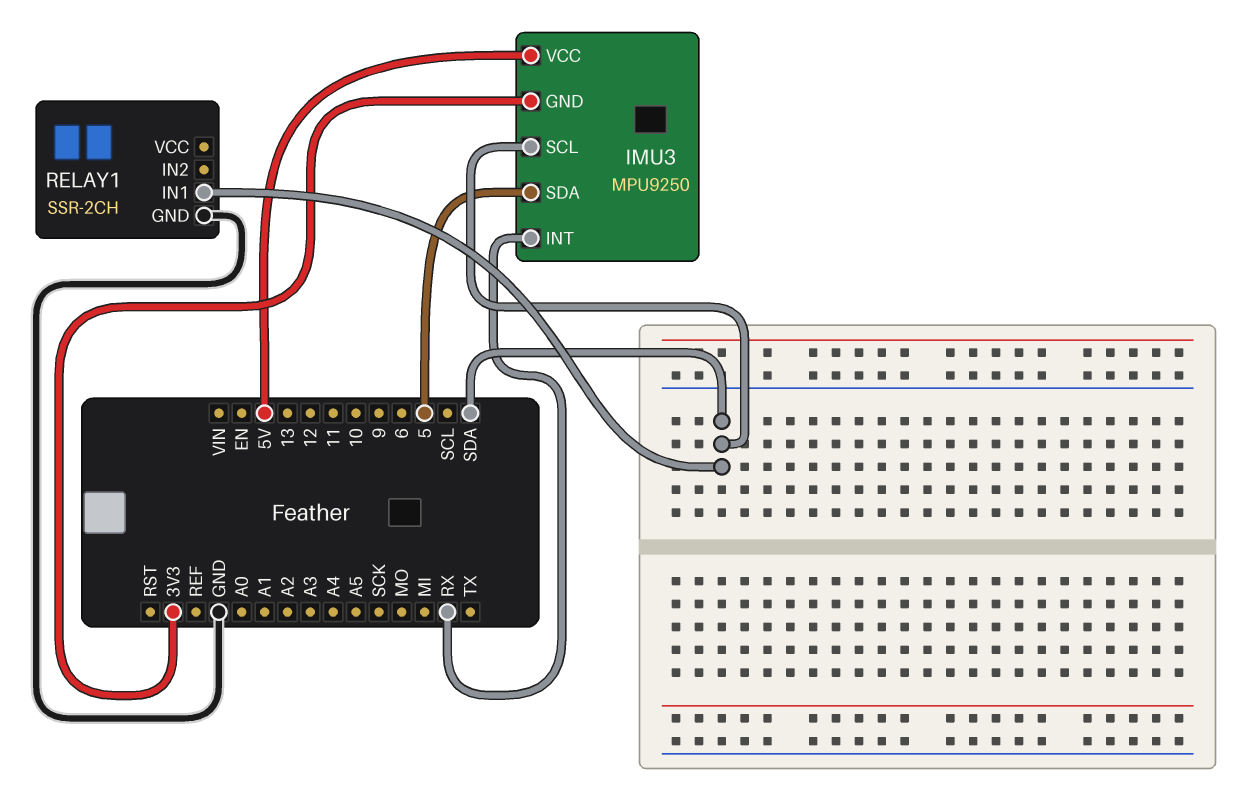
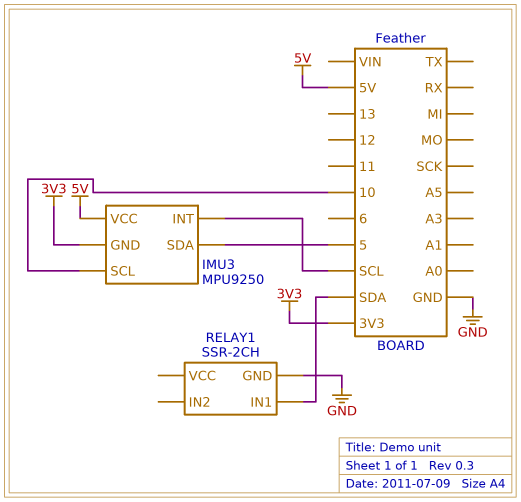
IMU3 pin INT: RX -> SCL
IMU3 pin SCL: SDA -> 10

